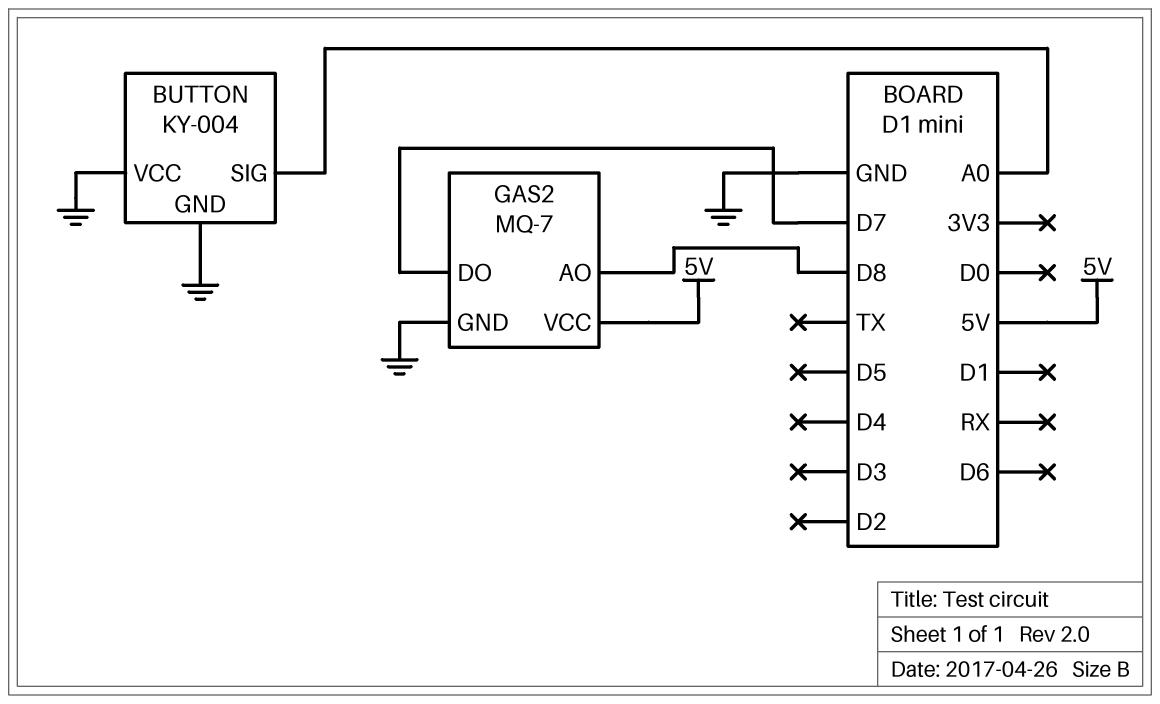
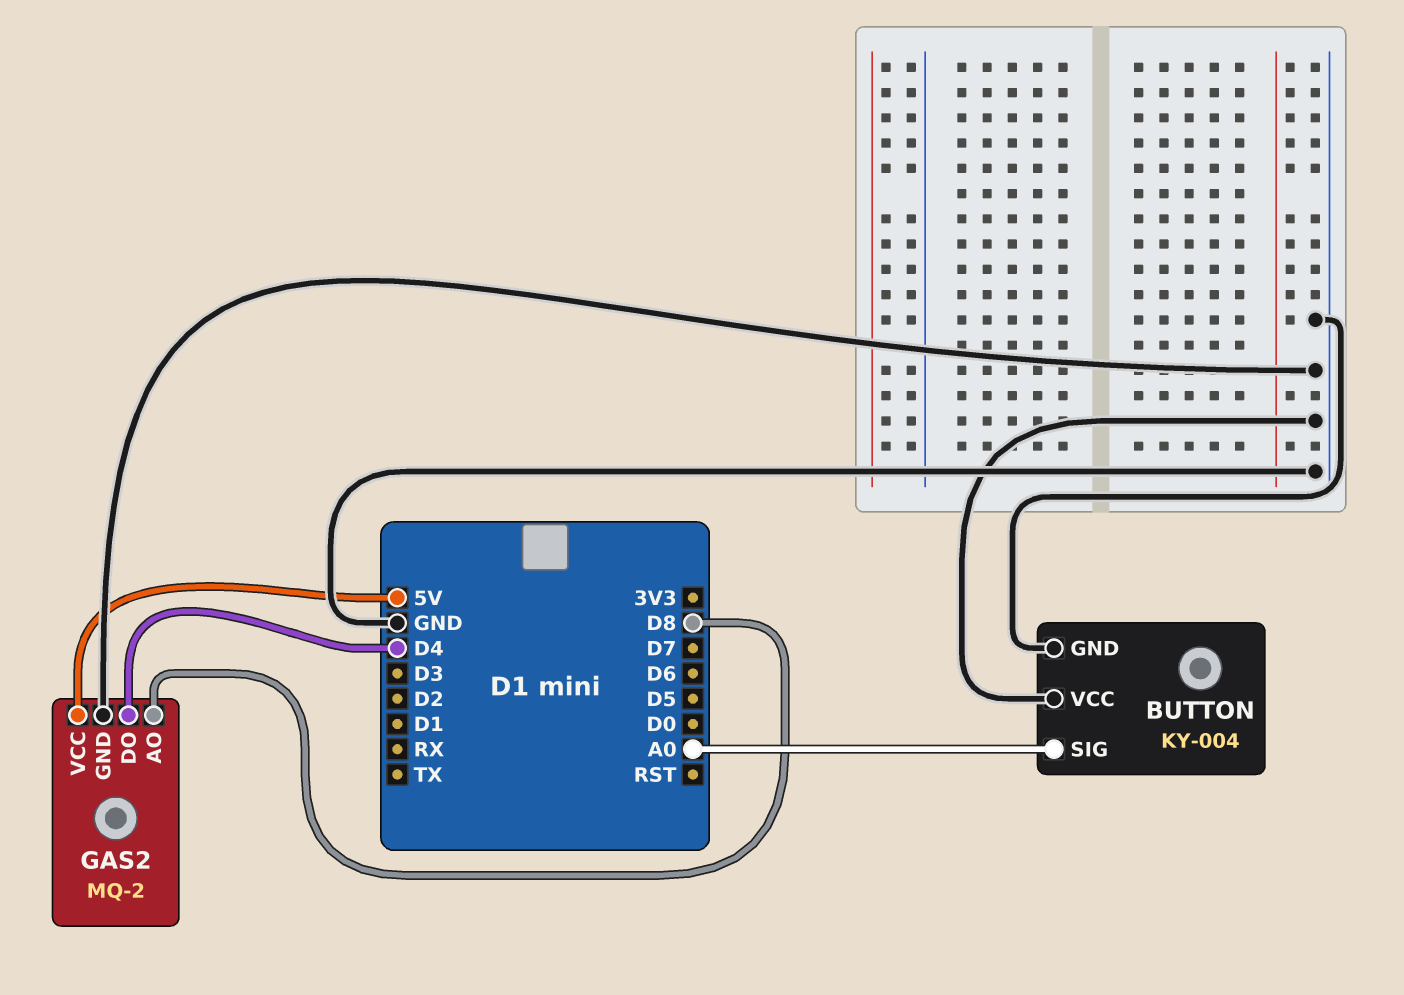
GAS2: MQ-7 -> MQ-2
GAS2 pin DO: D7 -> D4

